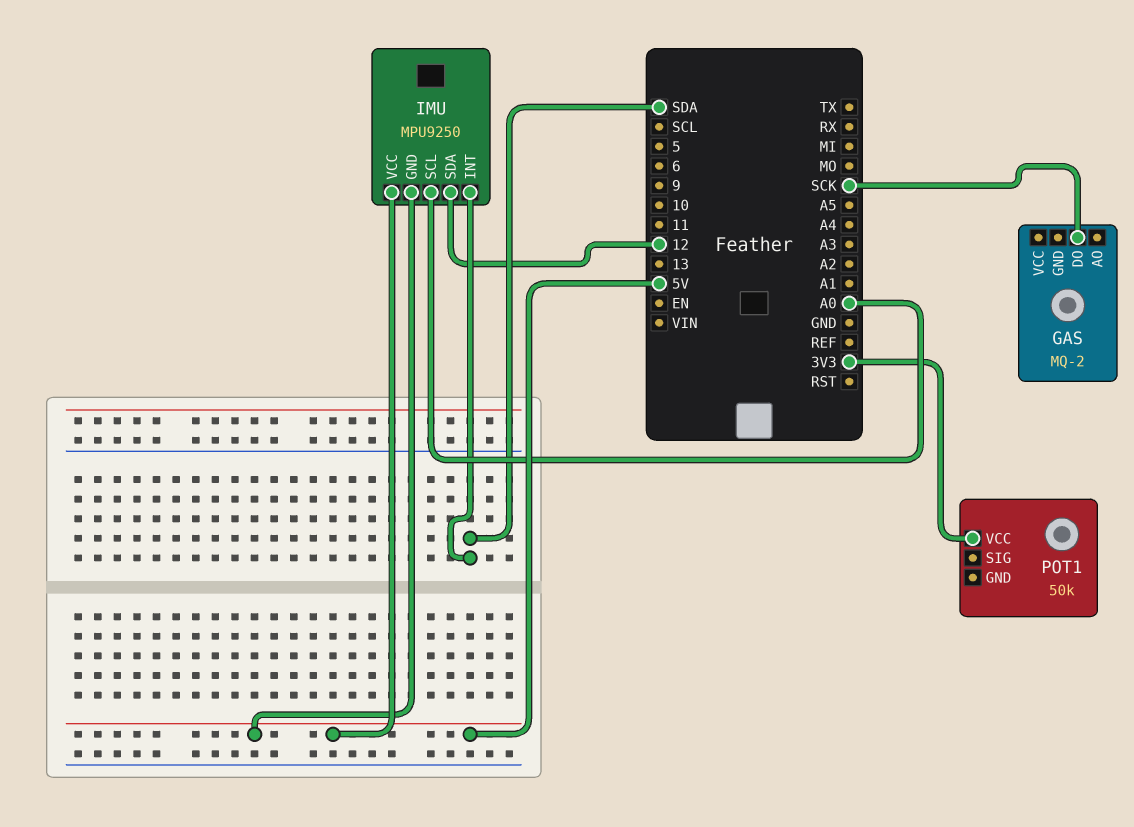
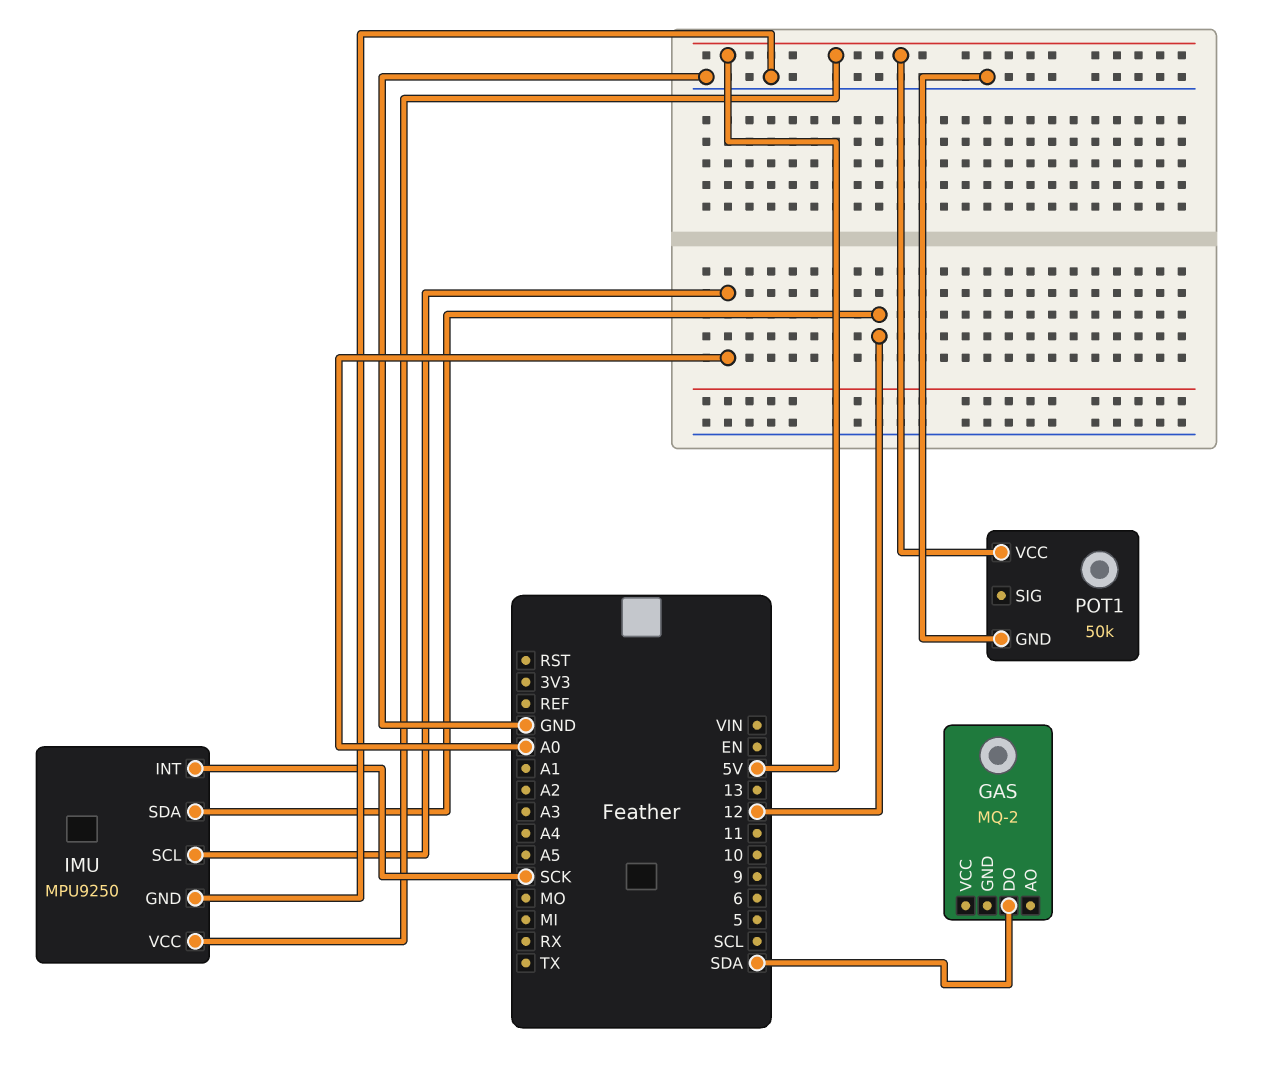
GAS pin DO: SCK -> SDA
IMU pin GND: 5V -> GND
IMU pin INT: SDA -> SCK
POT1 pin GND: none -> GND
POT1 pin VCC: 3V3 -> 5V

